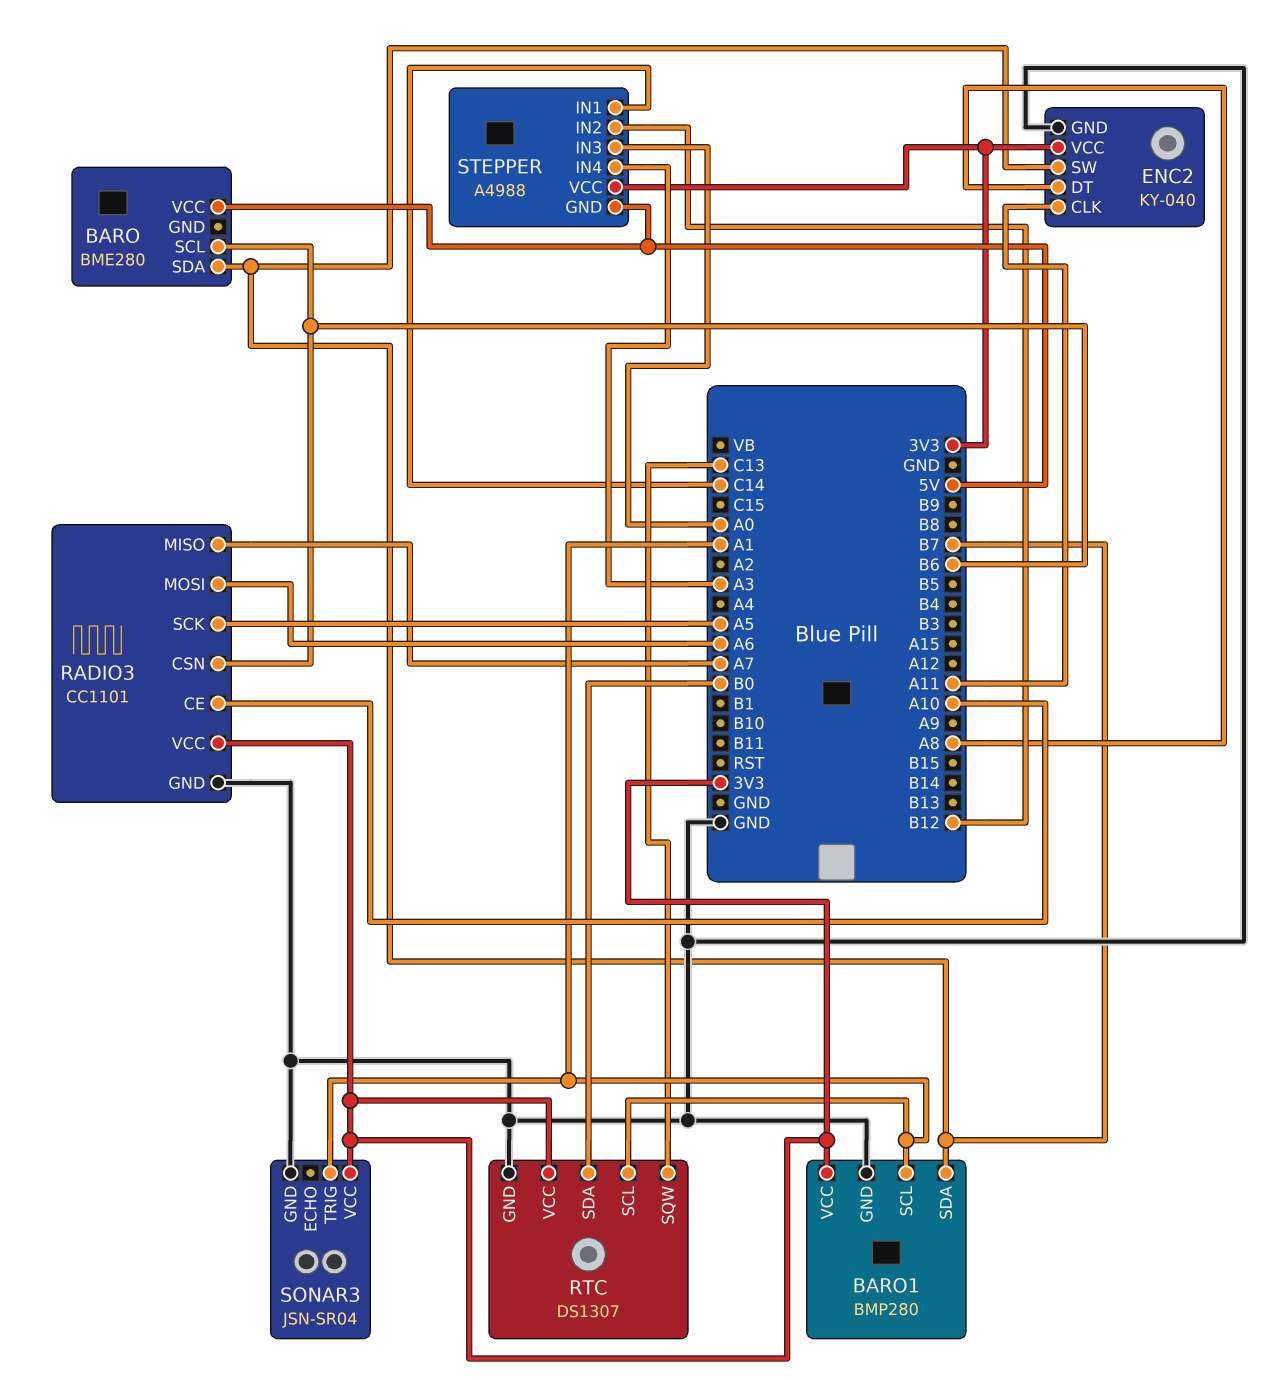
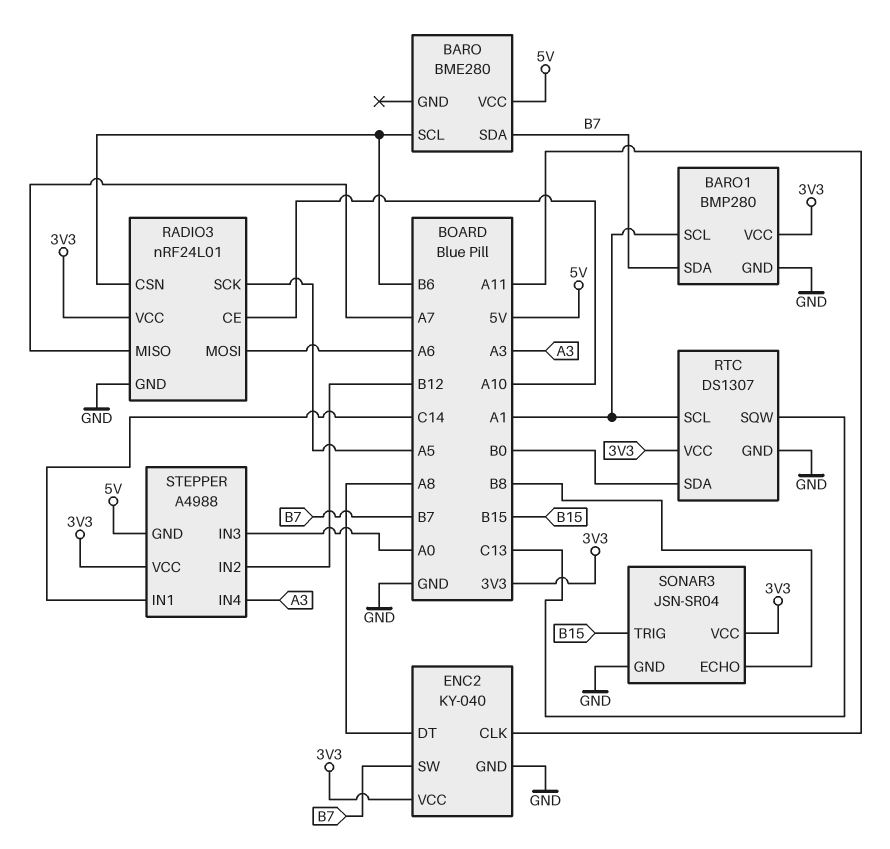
RADIO3: CC1101 -> nRF24L01
SONAR3 pin ECHO: none -> B8
SONAR3 pin TRIG: A1 -> B15

